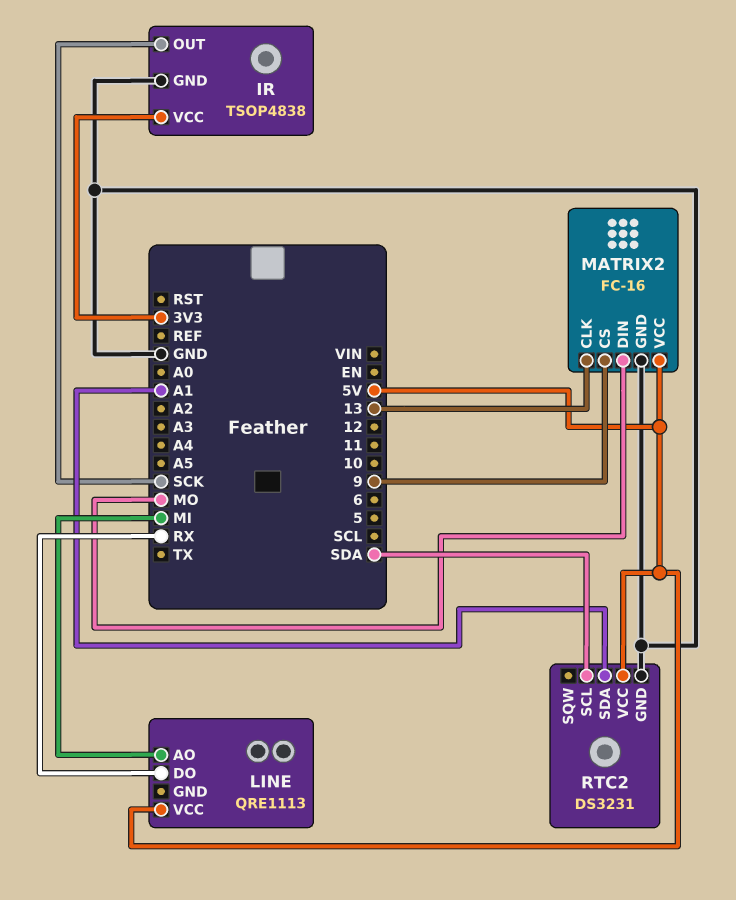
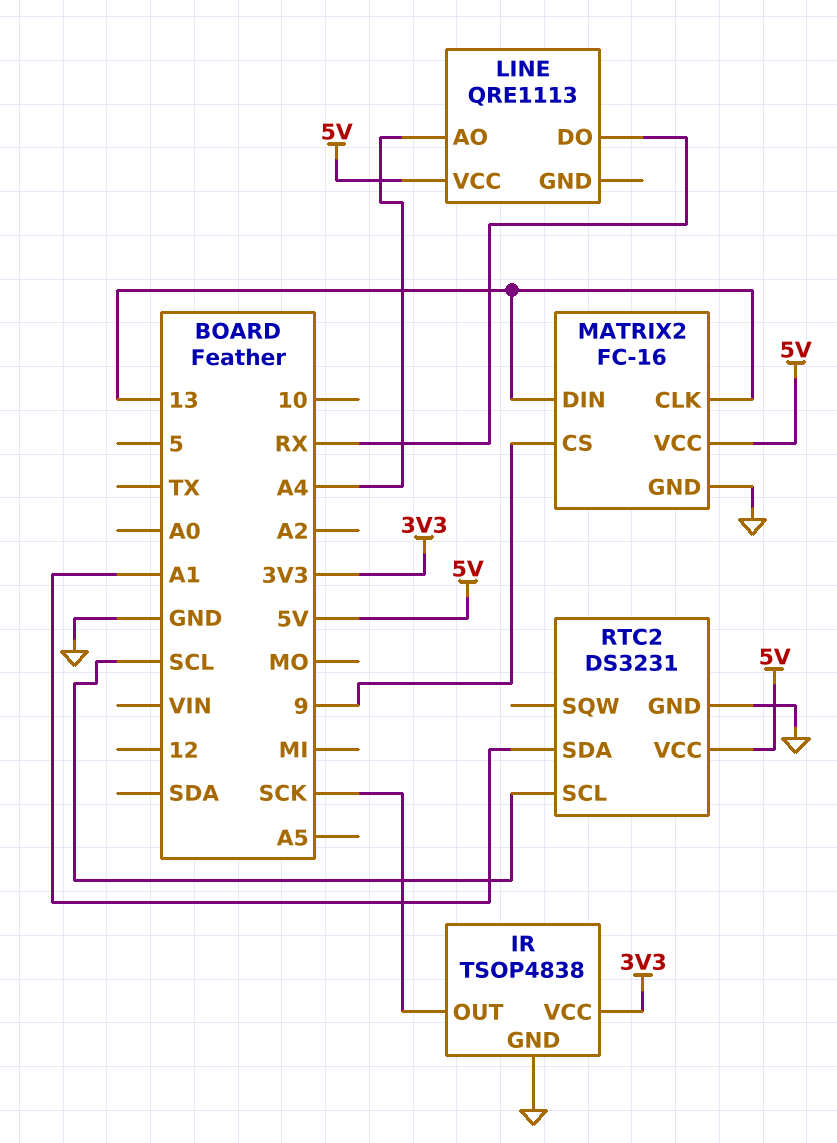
LINE pin AO: MI -> A4
MATRIX2 pin DIN: MO -> 13
RTC2 pin SCL: SDA -> SCL

